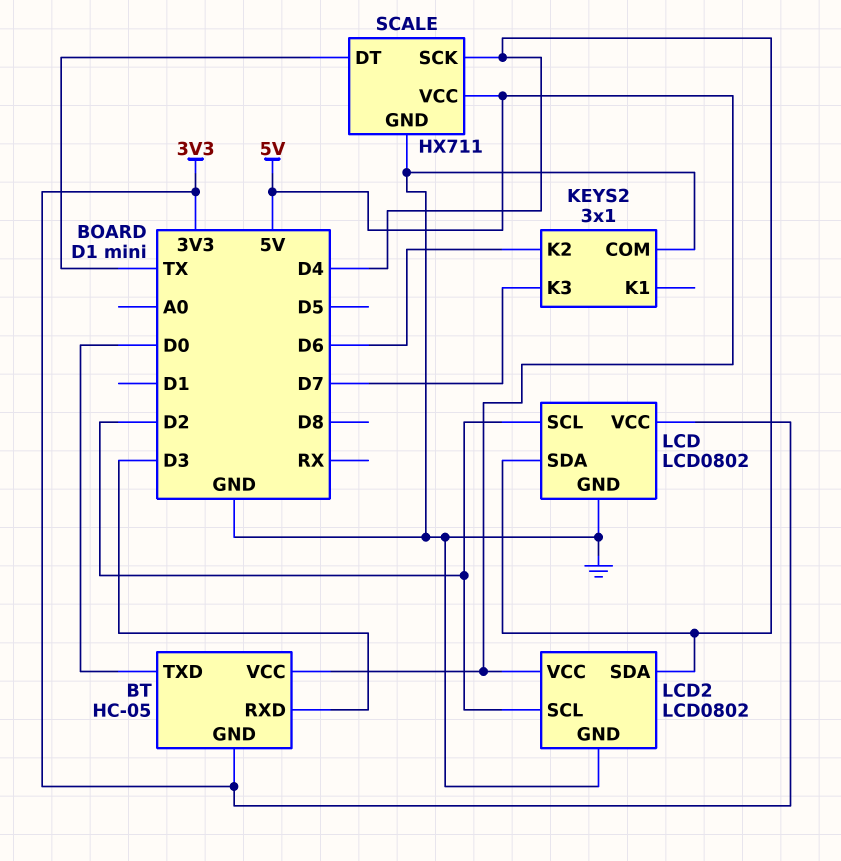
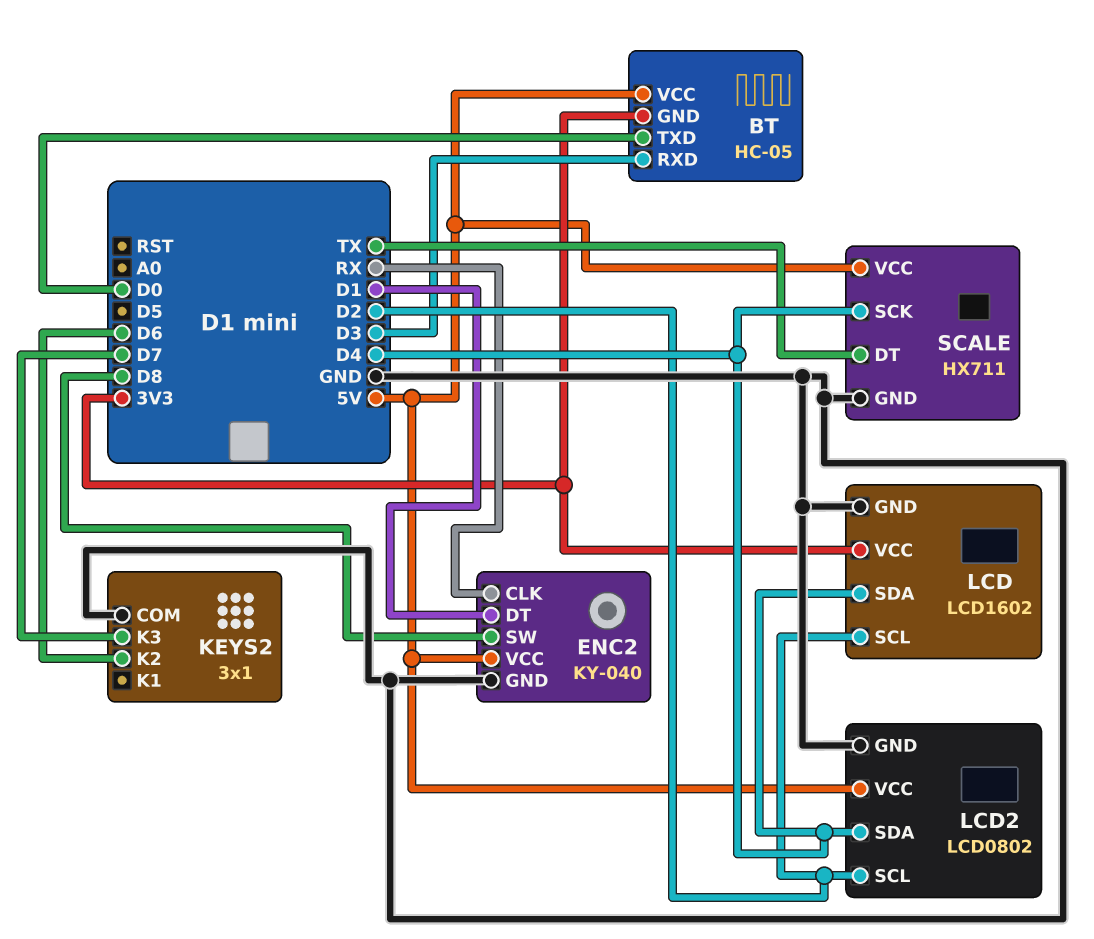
ENC2: none -> KY-040
ENC2 pin CLK: none -> RX
ENC2 pin DT: none -> D1
ENC2 pin GND: none -> GND
ENC2 pin SW: none -> D8
ENC2 pin VCC: none -> 5V
LCD: LCD0802 -> LCD1602

